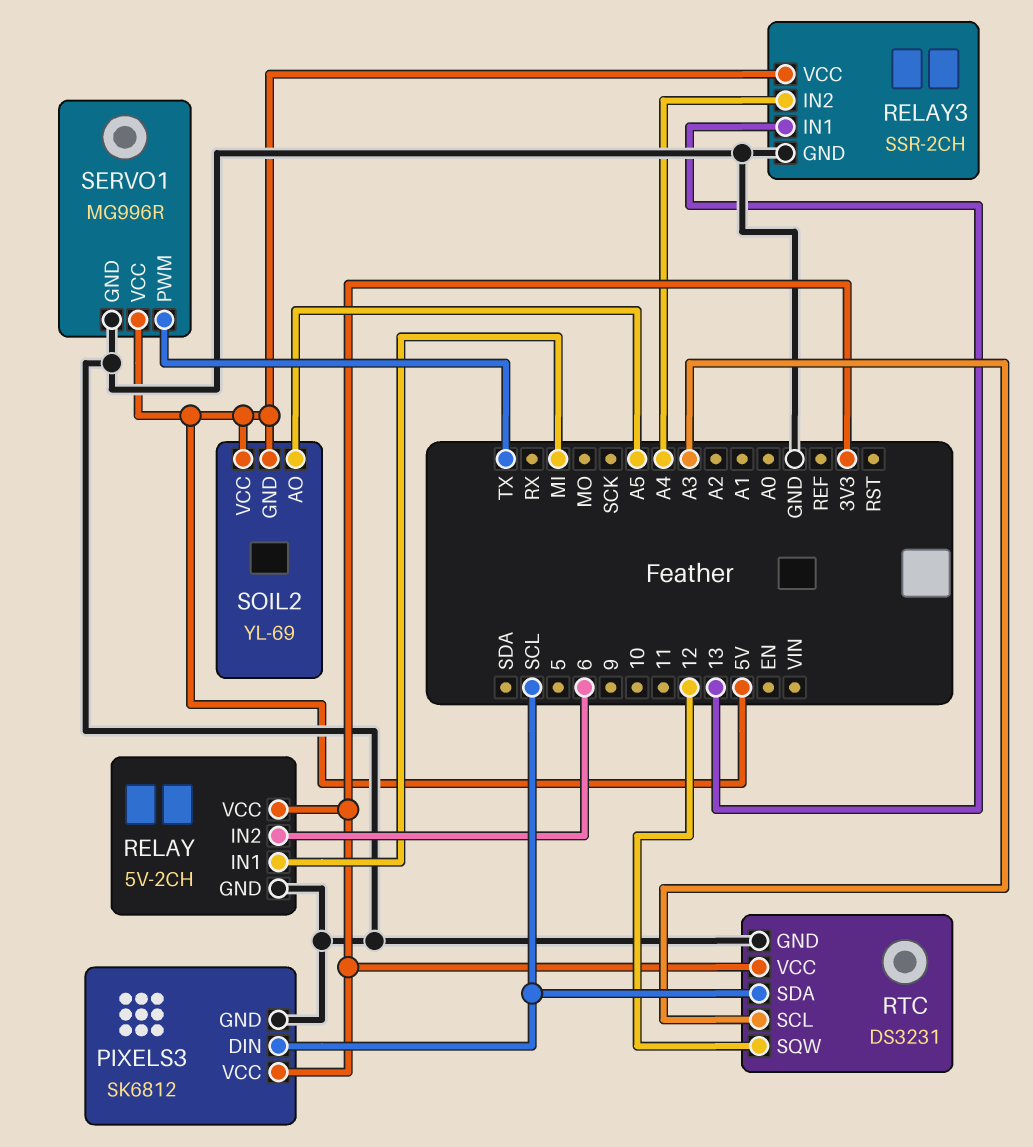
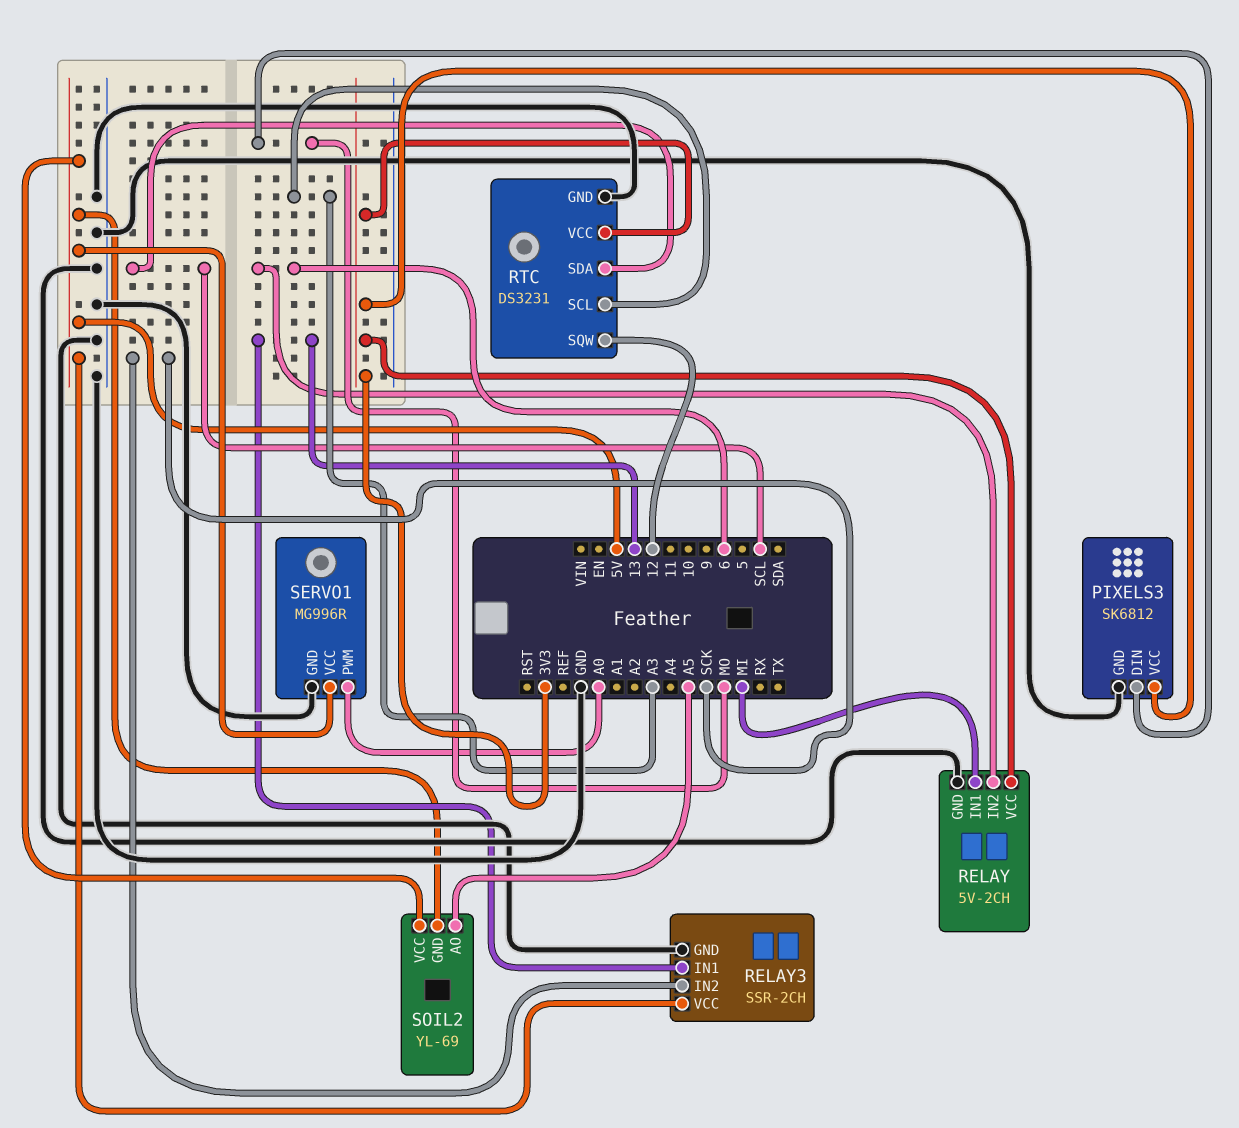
PIXELS3 pin DIN: SCL -> MO
RELAY3 pin IN2: A4 -> SCK
SERVO1 pin PWM: TX -> A0

